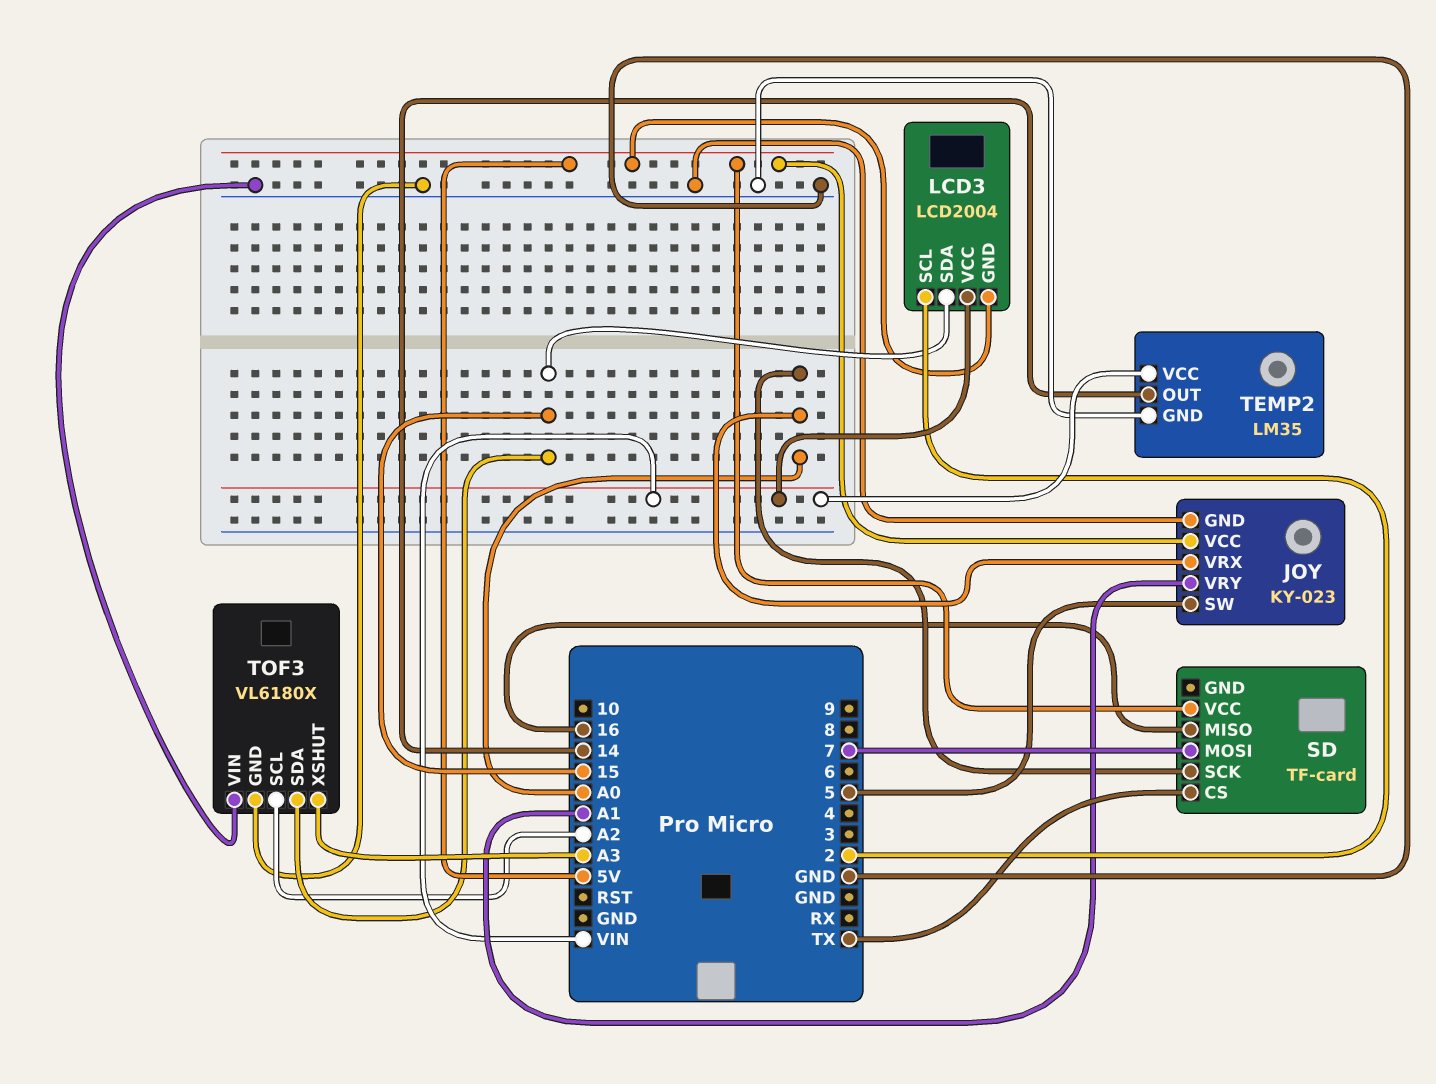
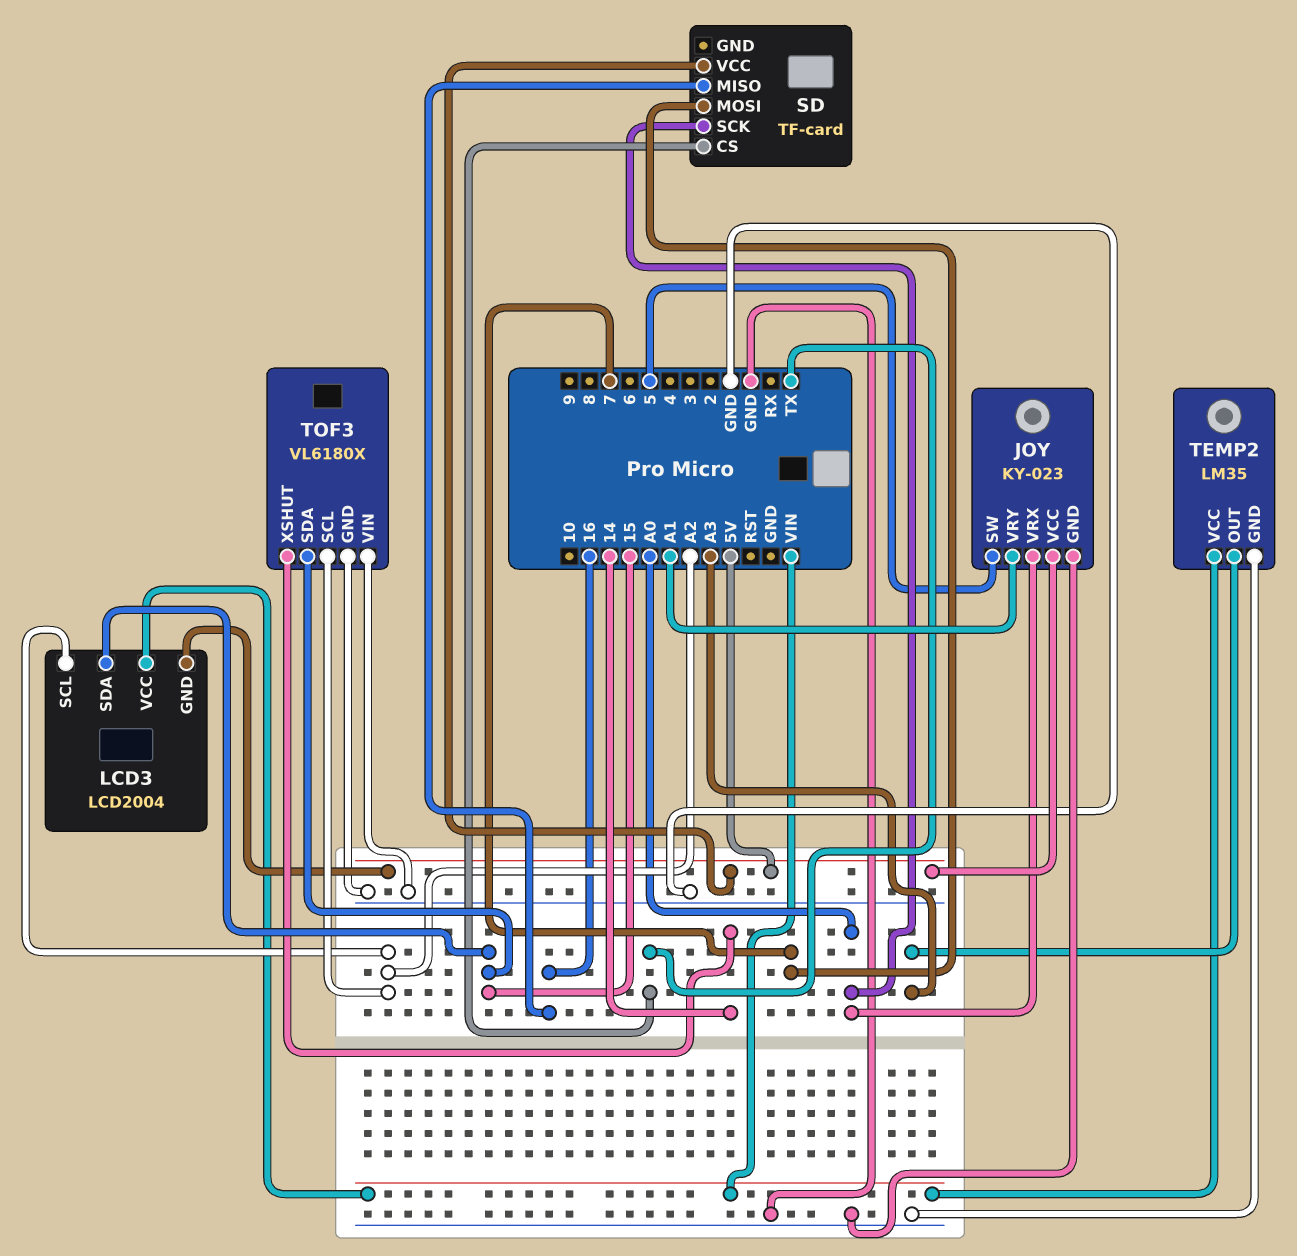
LCD3 pin SCL: 2 -> A2
TEMP2 pin OUT: 14 -> A3
TOF3 pin XSHUT: A3 -> 14

